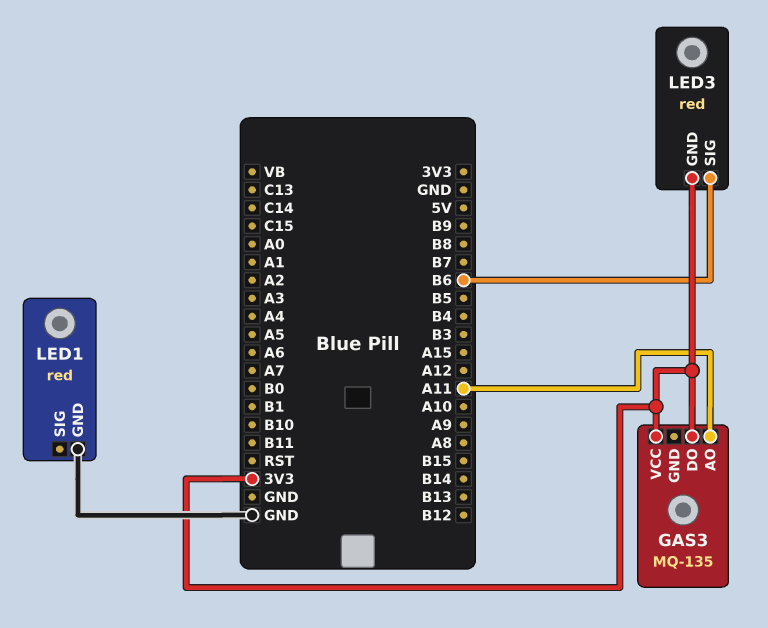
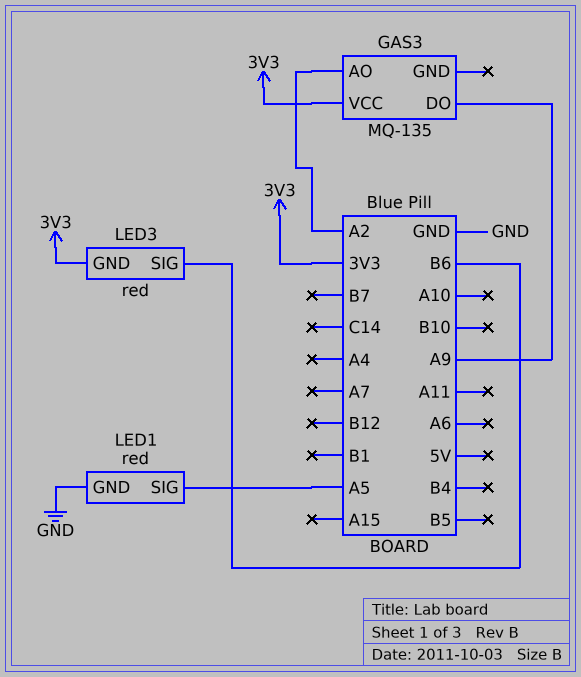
GAS3 pin AO: A11 -> A2
GAS3 pin DO: 3V3 -> A9
LED1 pin SIG: none -> A5

